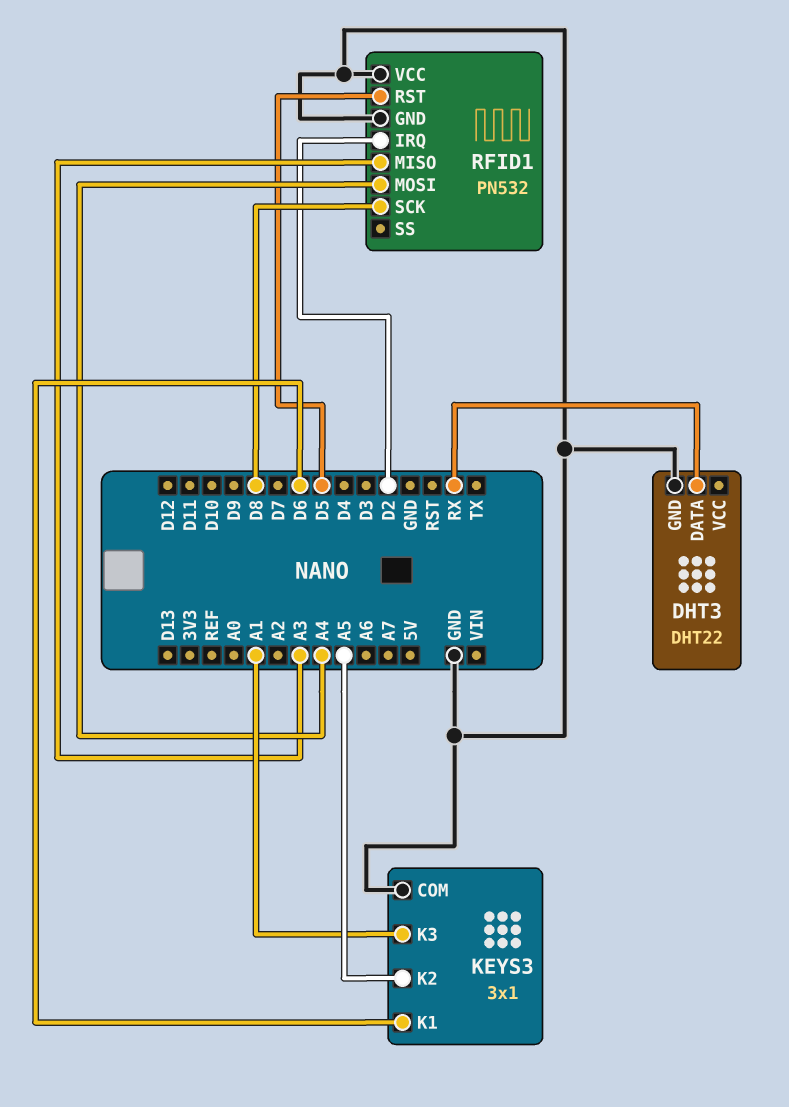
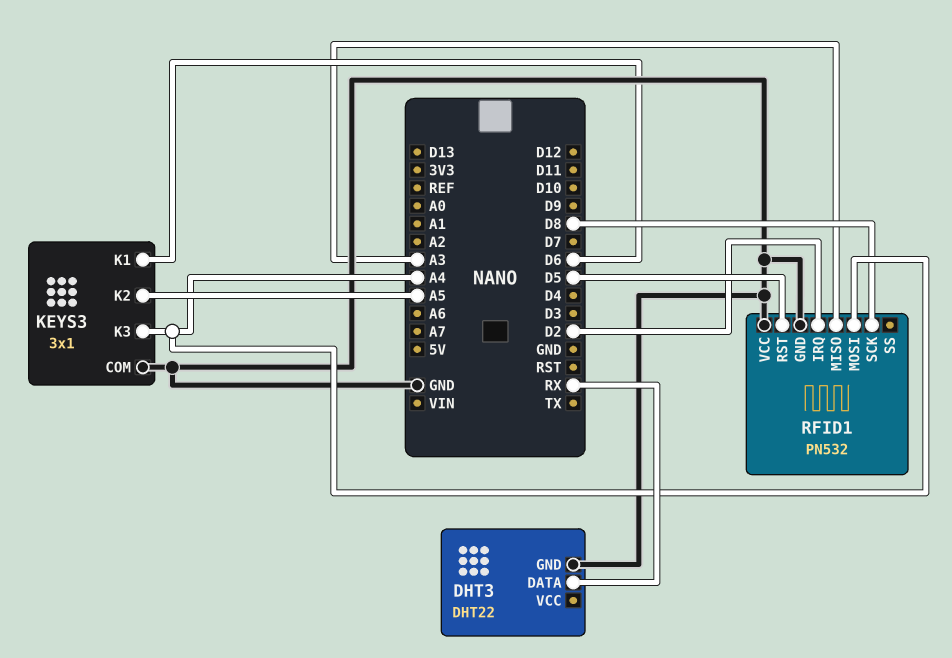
KEYS3 pin K3: A1 -> A4

